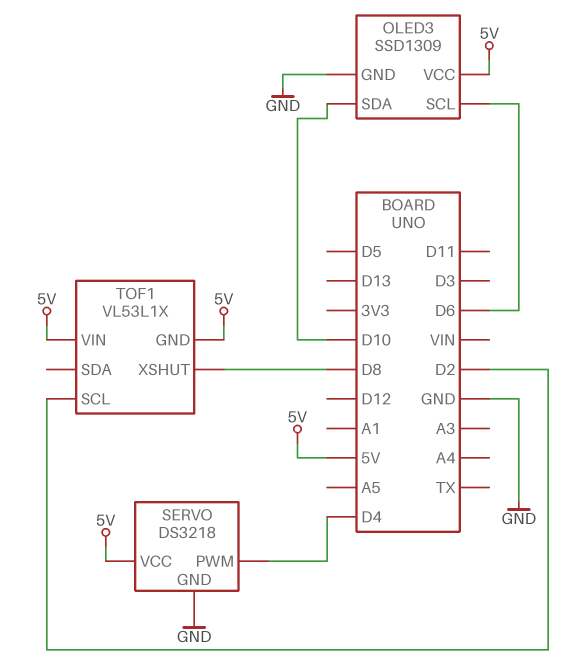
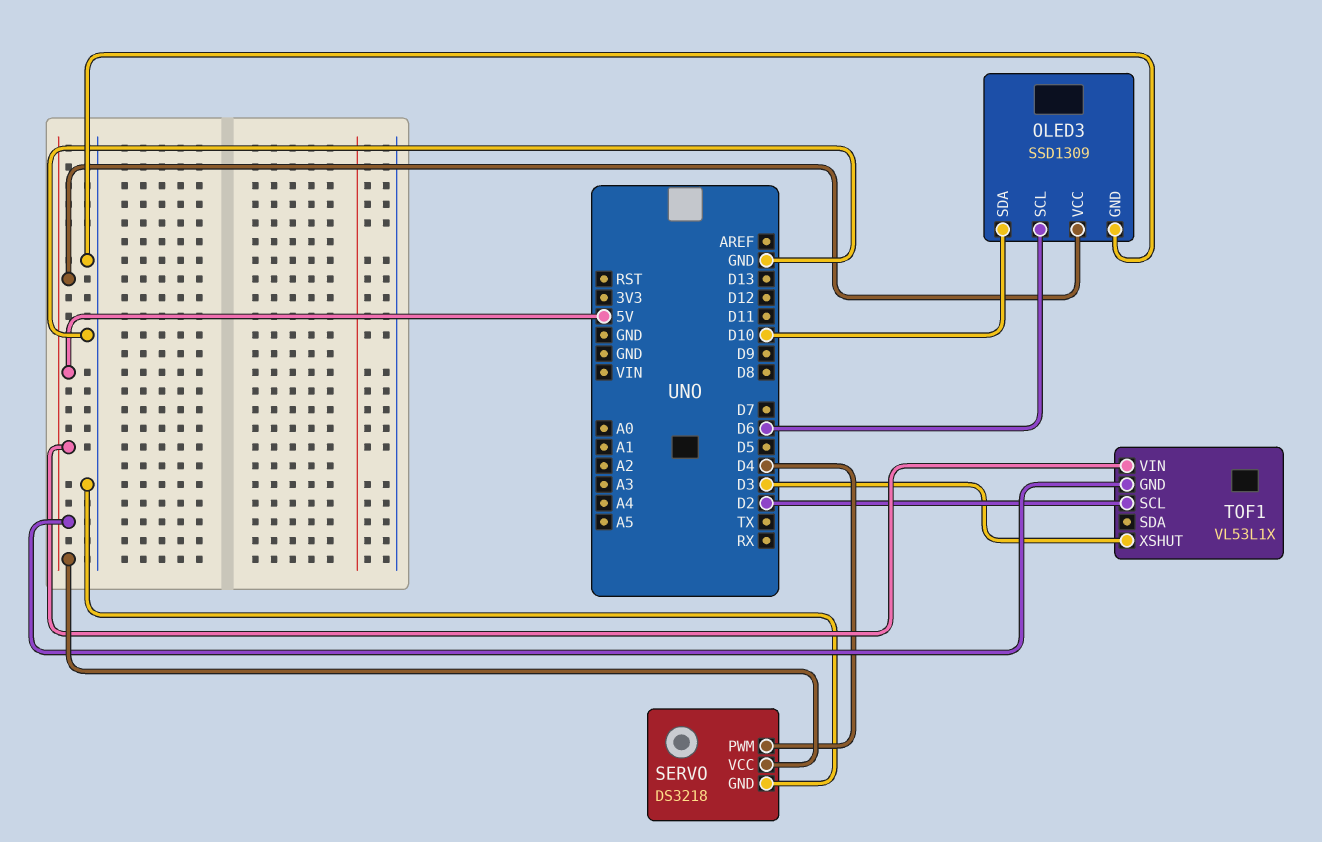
TOF1 pin XSHUT: D8 -> D3

